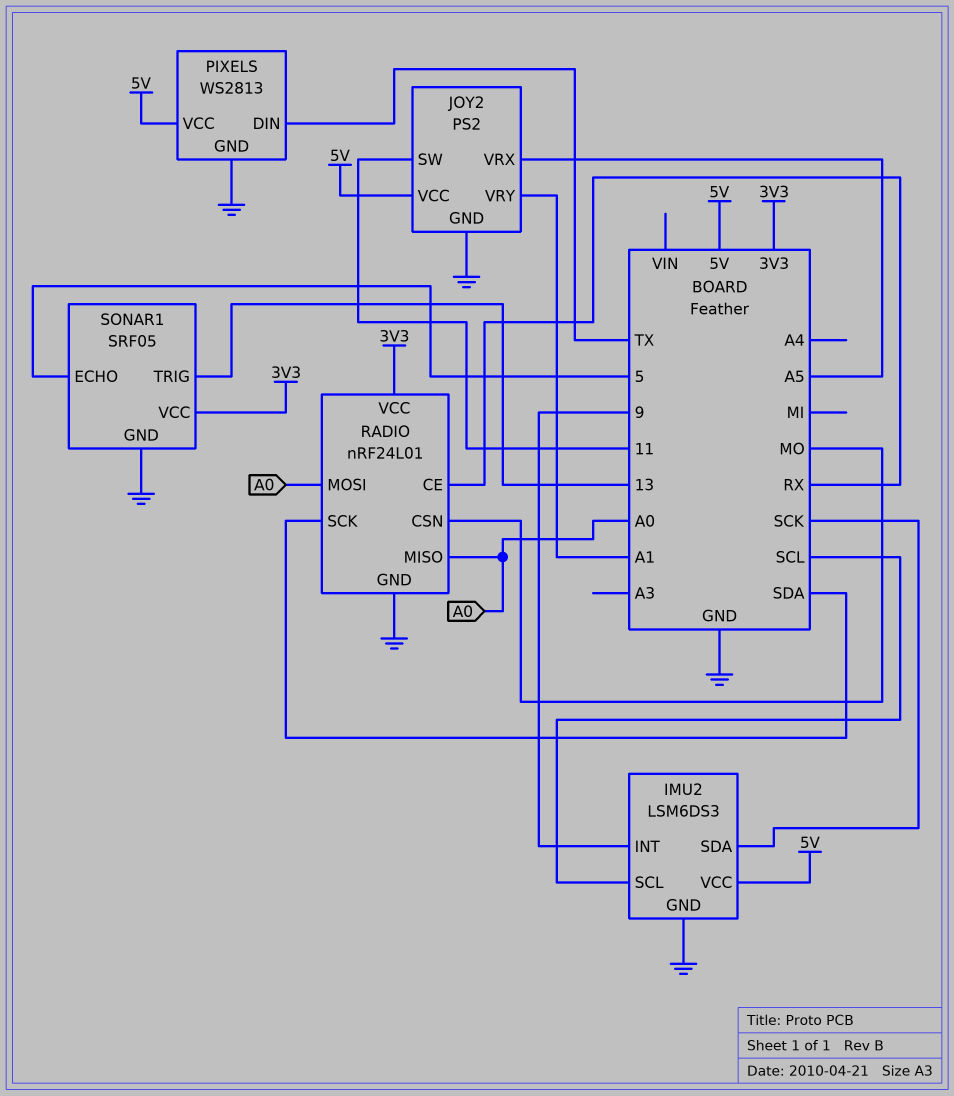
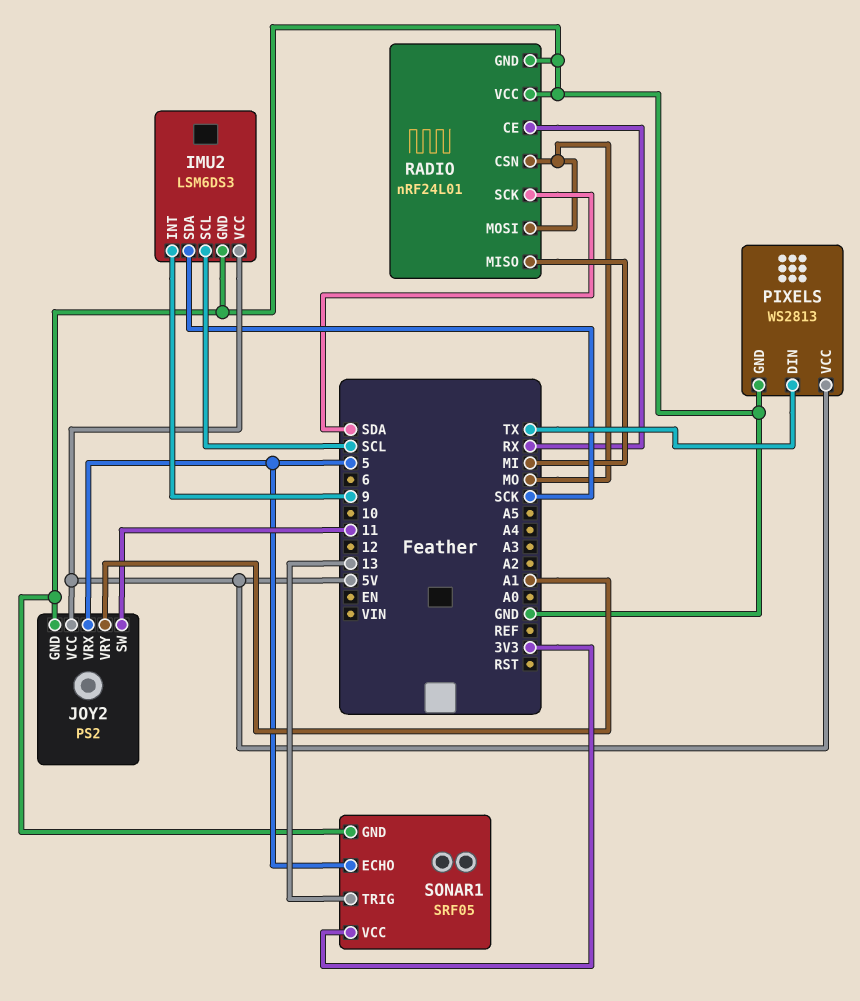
JOY2 pin VRX: A5 -> 5
RADIO pin MISO: A0 -> MI
RADIO pin MOSI: A0 -> MO
RADIO pin VCC: 3V3 -> GND

